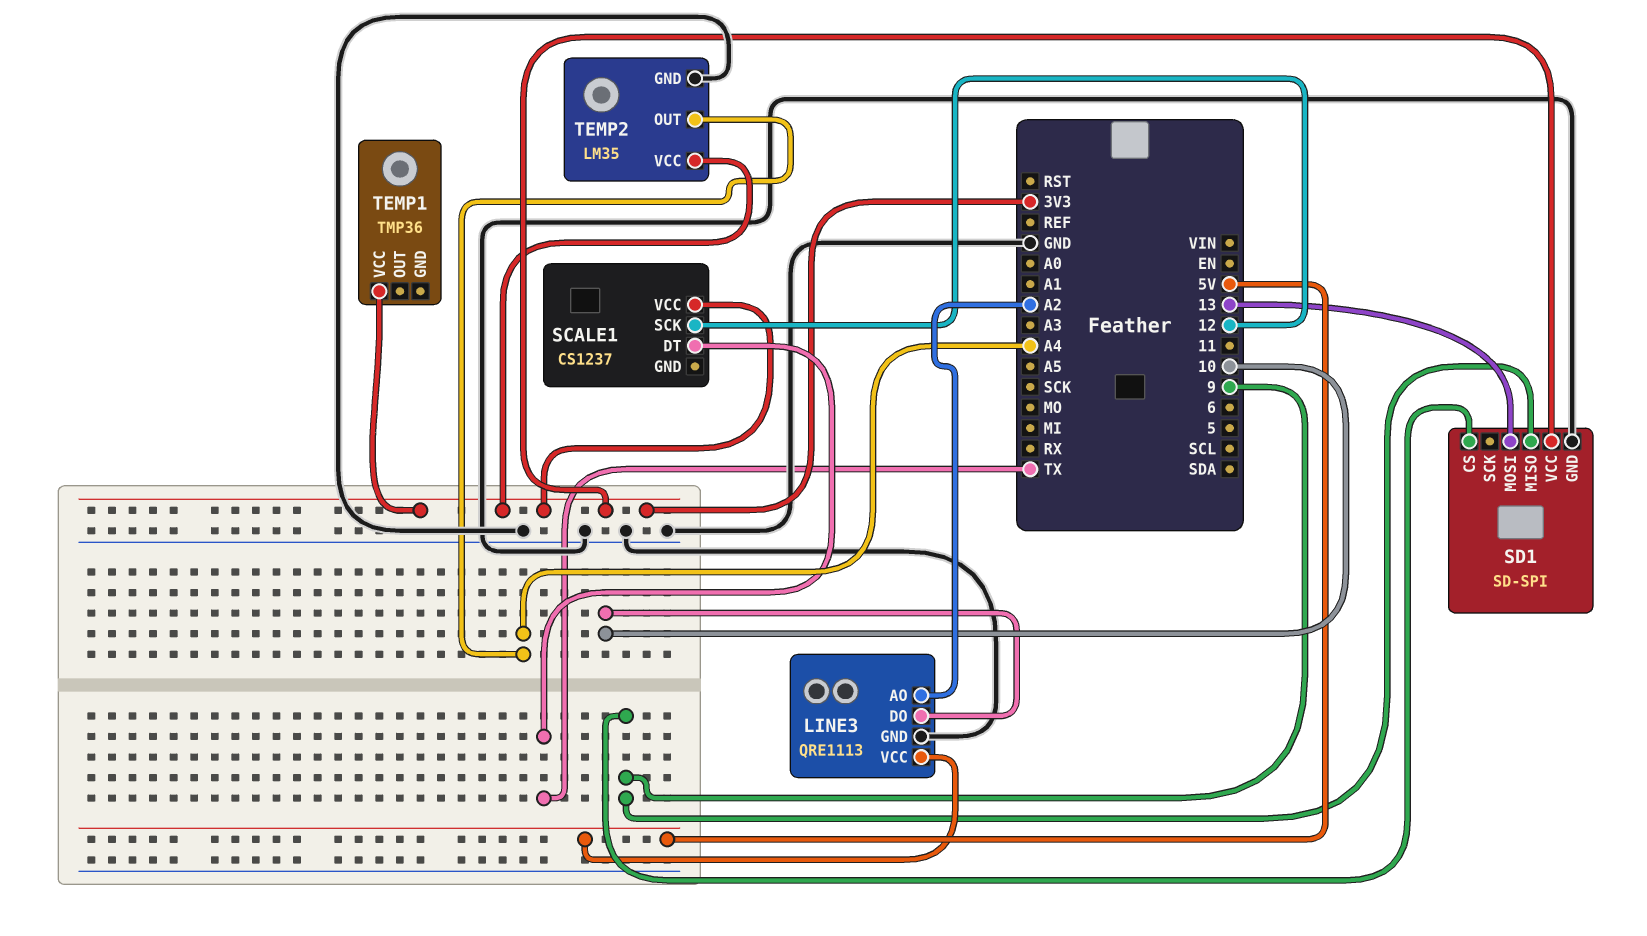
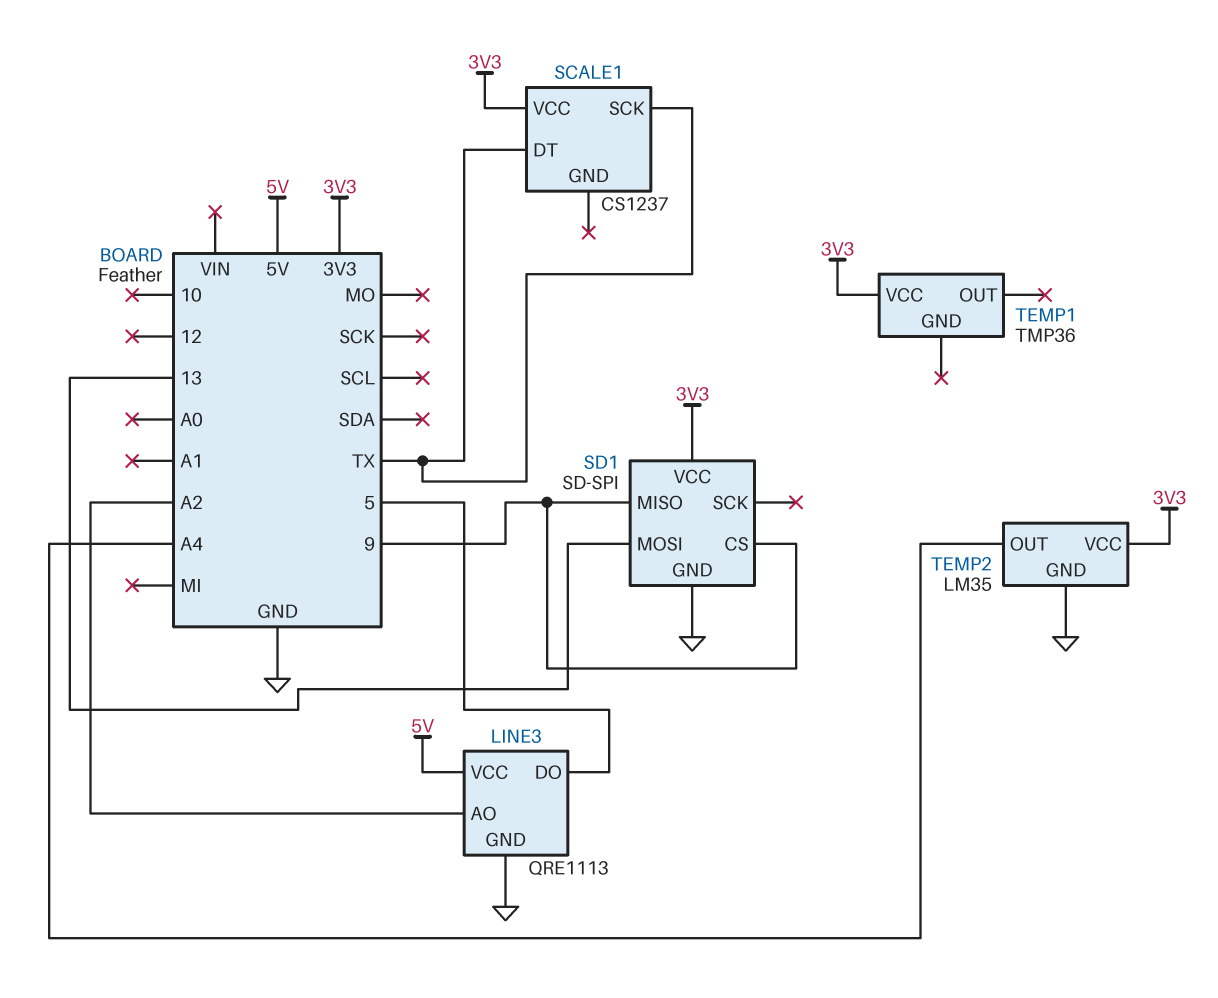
LINE3 pin DO: 10 -> 5
SCALE1 pin SCK: 12 -> TX

